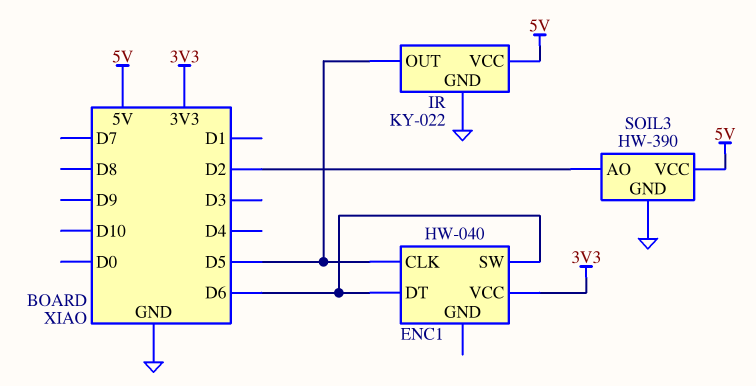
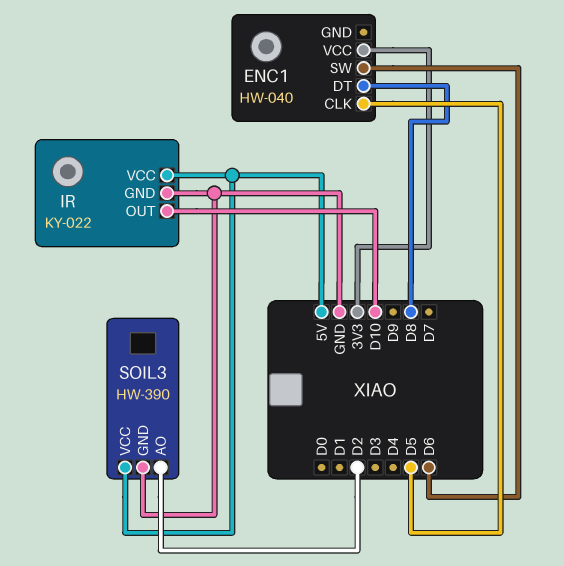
ENC1 pin DT: D6 -> D8
IR pin OUT: D5 -> D10

